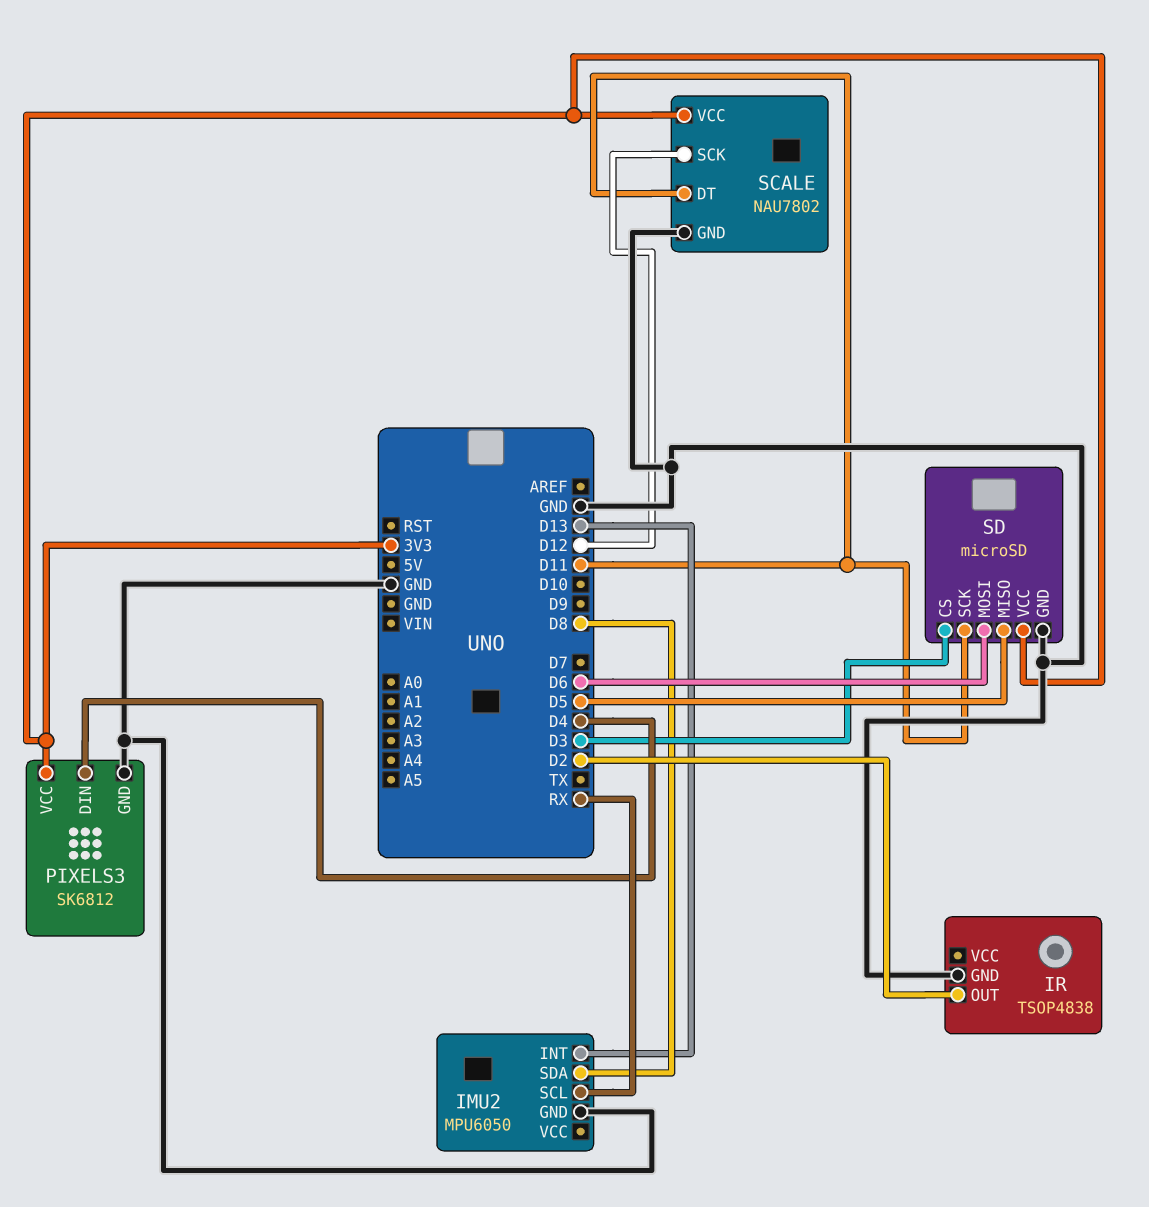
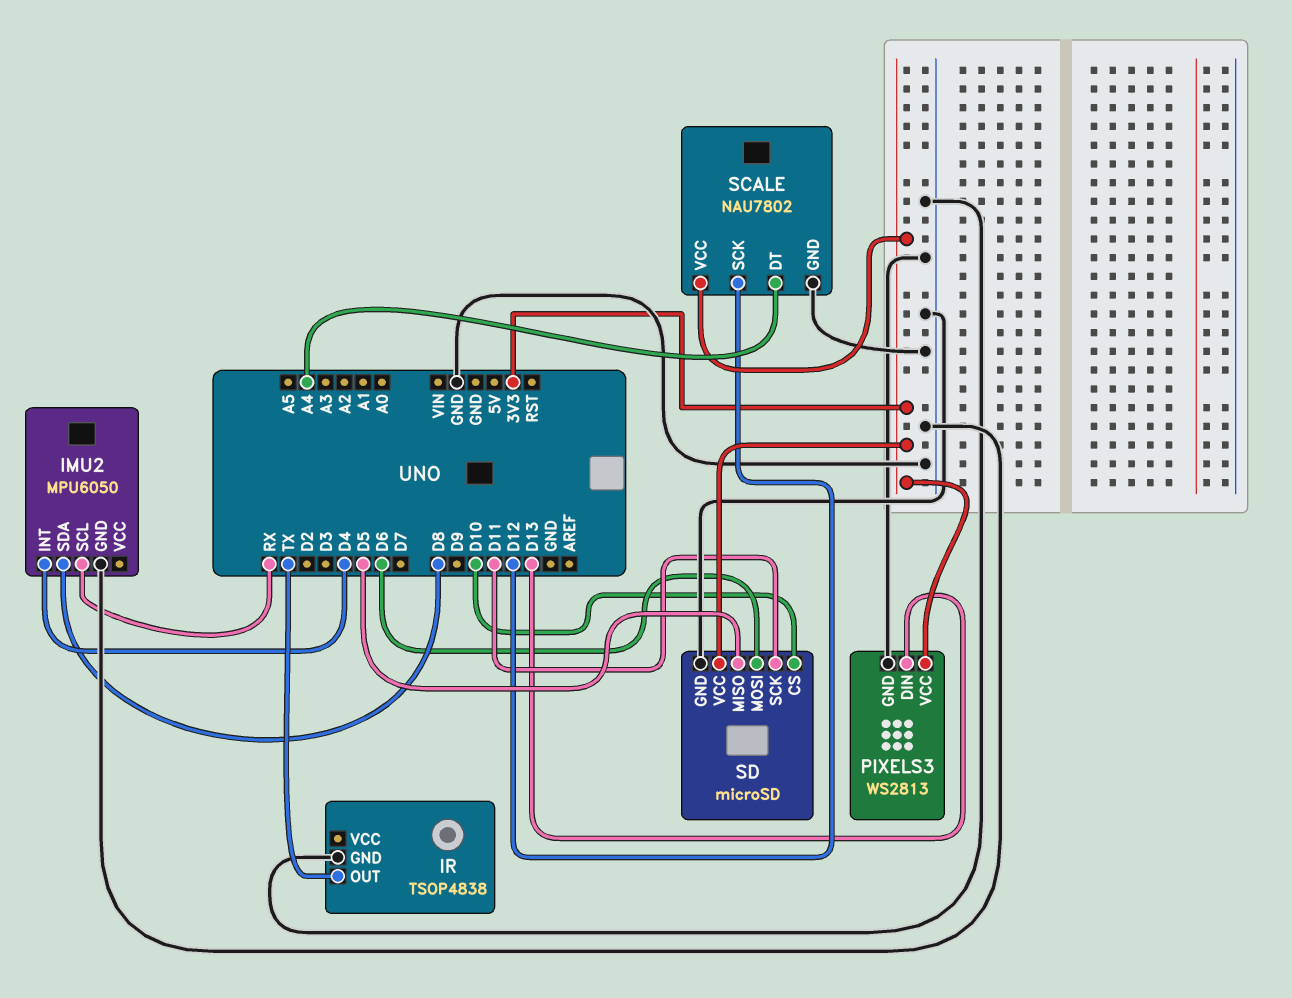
IMU2 pin INT: D13 -> D4
IR pin OUT: D2 -> TX
PIXELS3: SK6812 -> WS2813
PIXELS3 pin DIN: D4 -> D13
SCALE pin DT: D11 -> A4
SD pin CS: D3 -> D10

